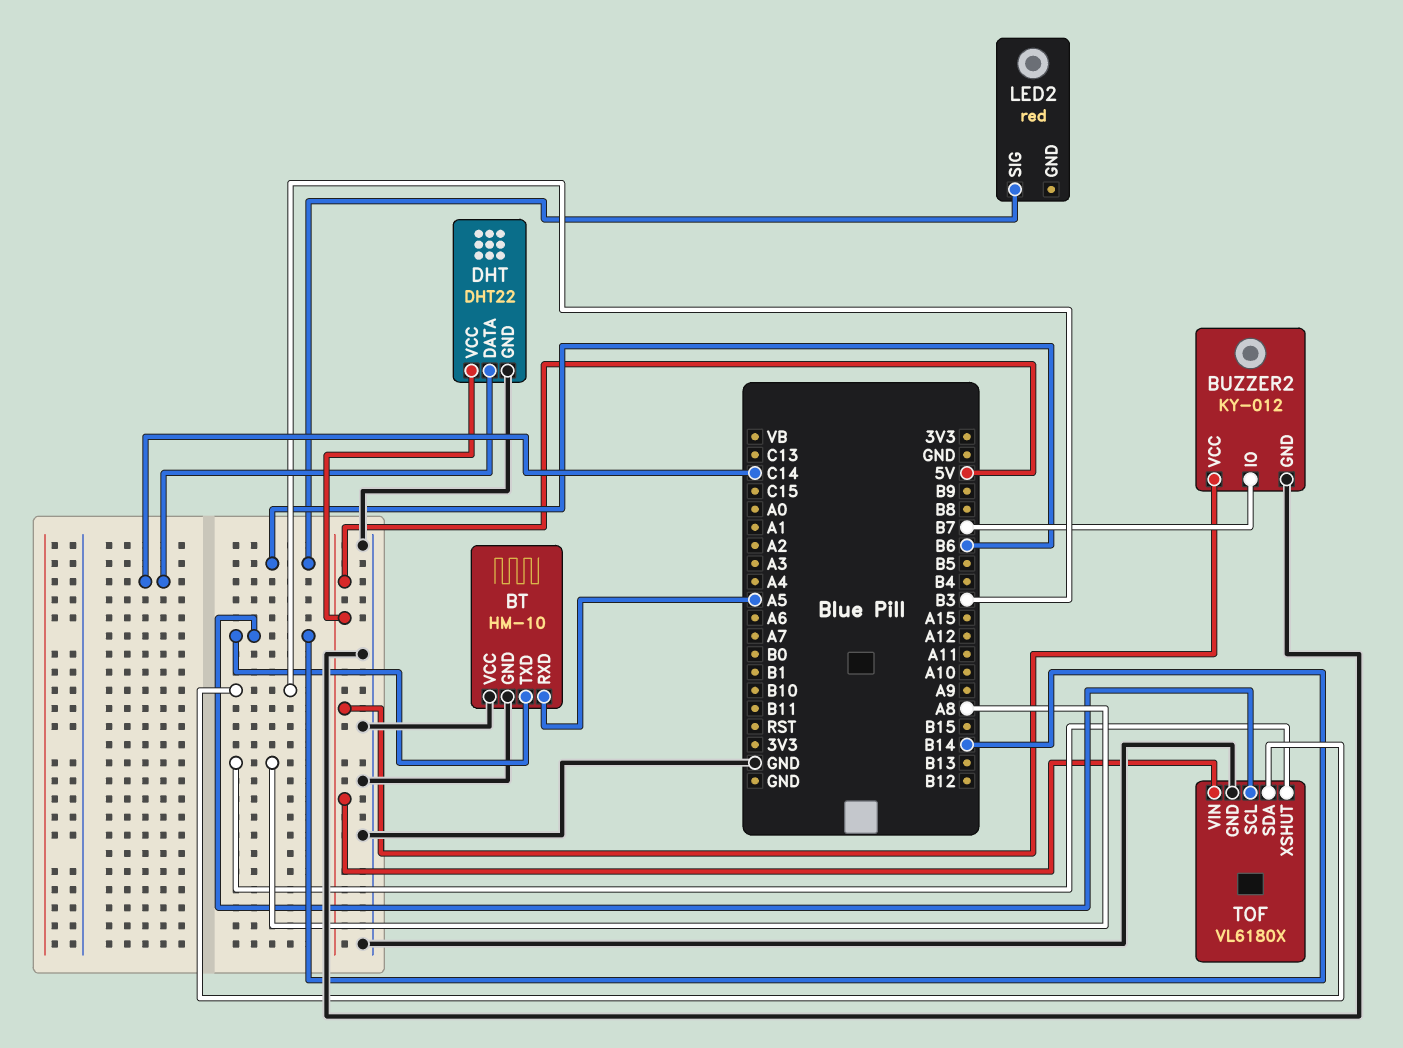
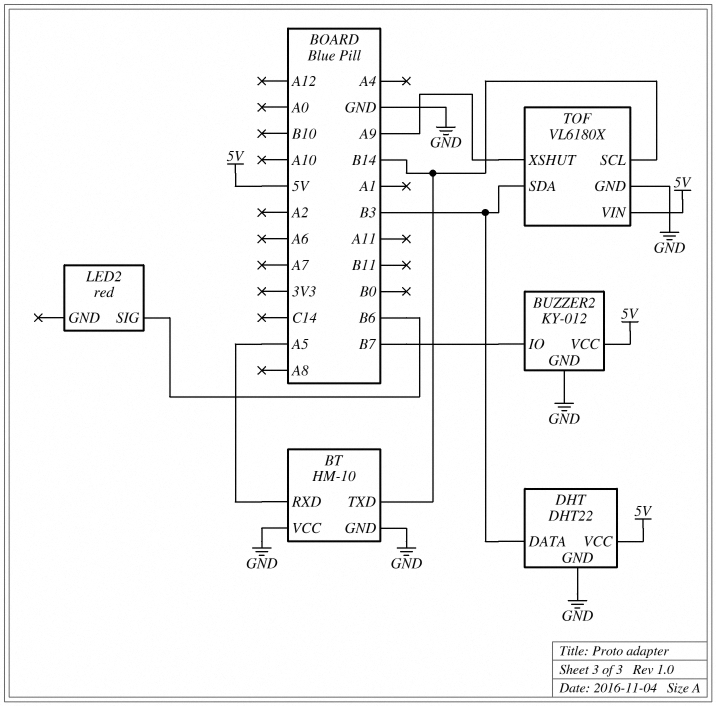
DHT pin DATA: C14 -> B3
TOF pin XSHUT: A8 -> A9

